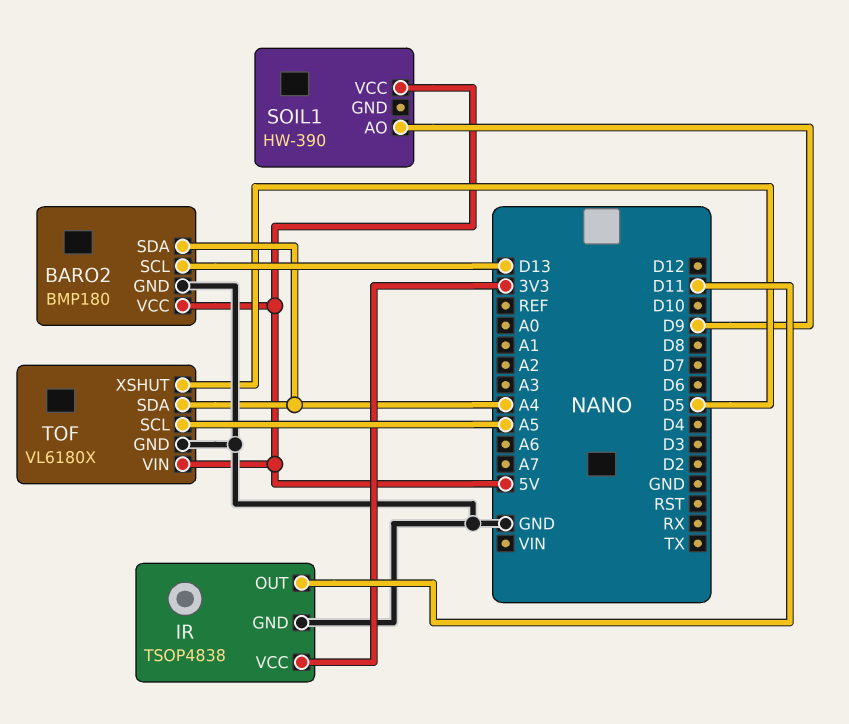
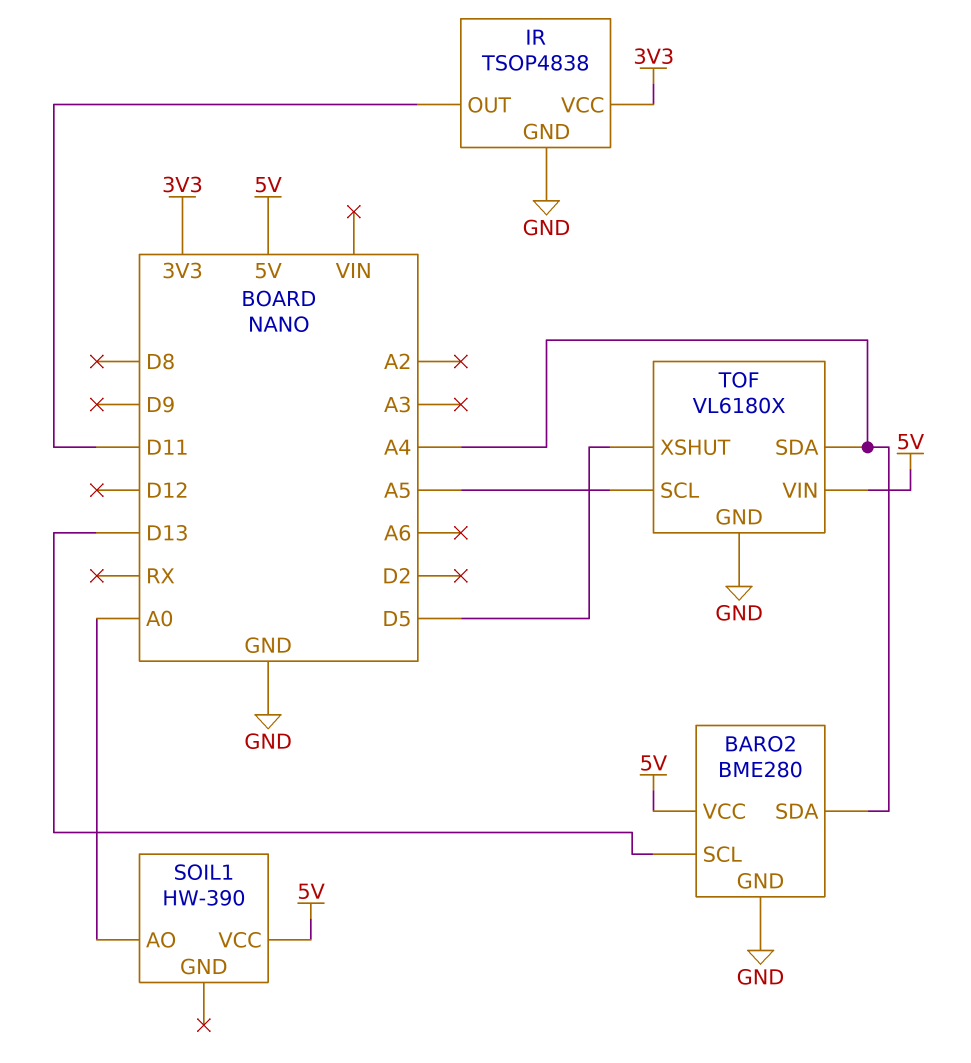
BARO2: BMP180 -> BME280
SOIL1 pin AO: D9 -> A0

